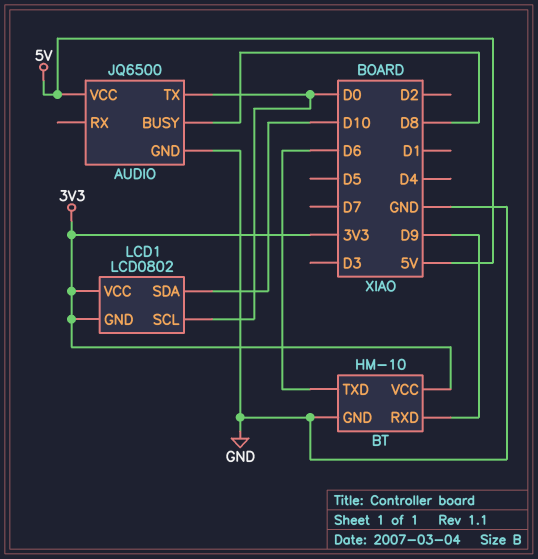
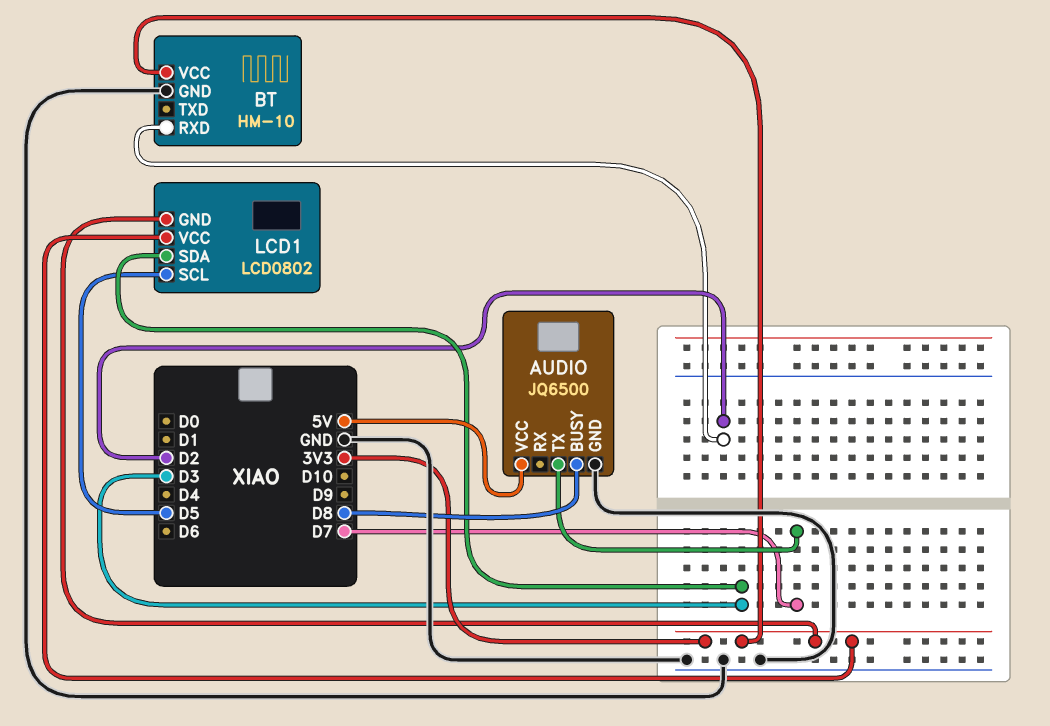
AUDIO pin TX: D0 -> D7
BT pin RXD: D9 -> D2
BT pin TXD: D6 -> none
LCD1 pin SCL: D0 -> D5
LCD1 pin SDA: D10 -> D3

